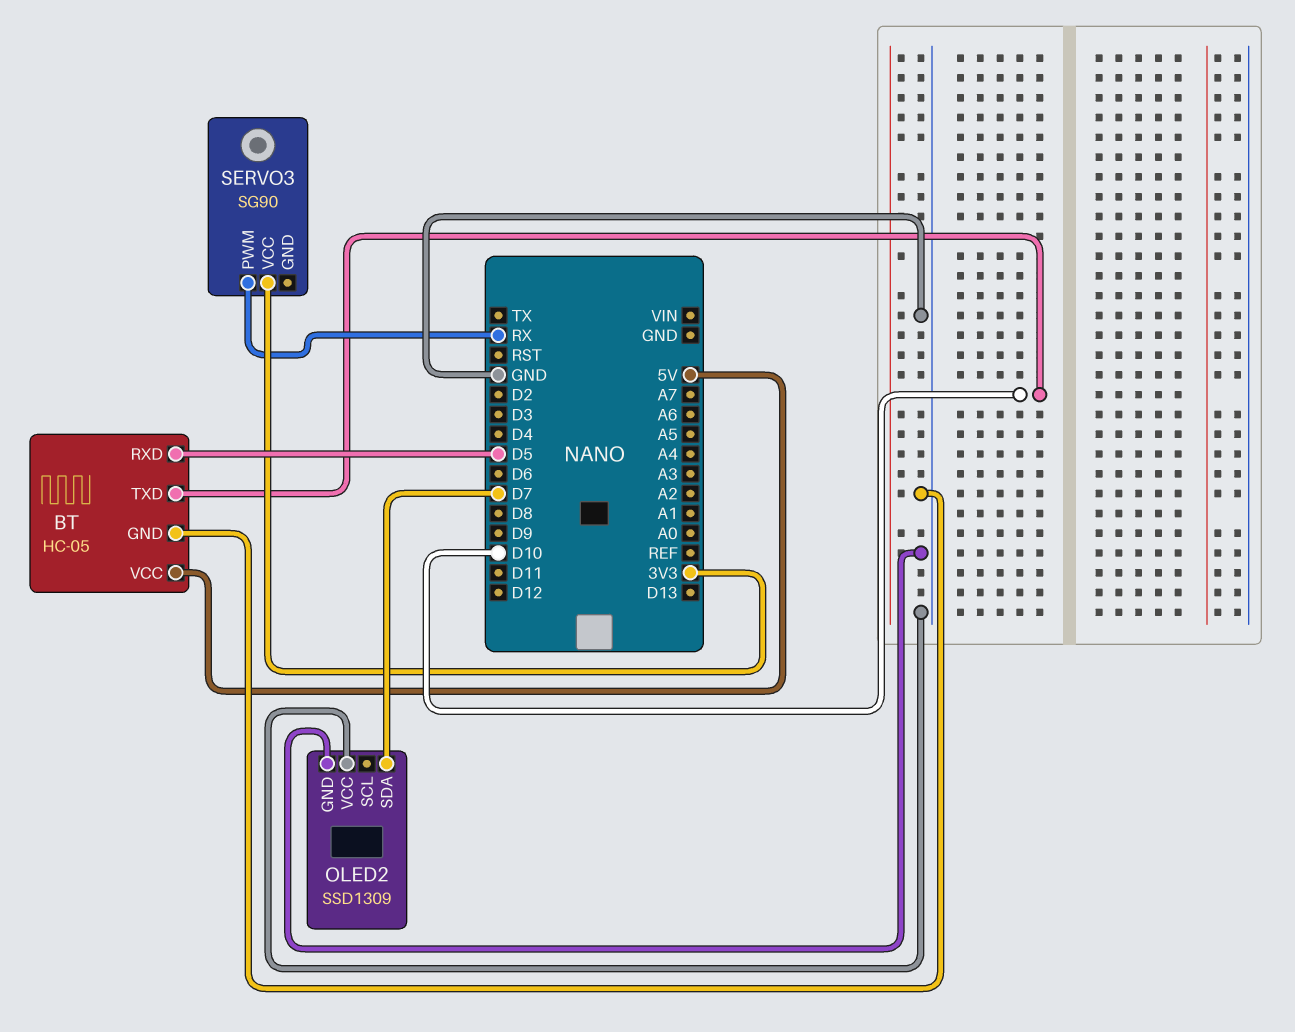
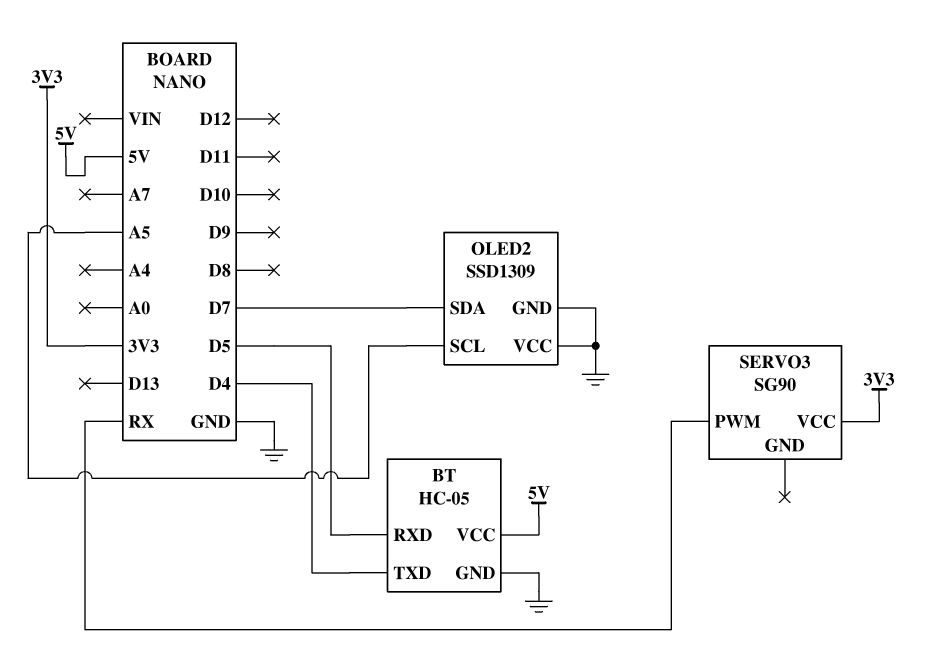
BT pin TXD: D10 -> D4
OLED2 pin SCL: none -> A5

